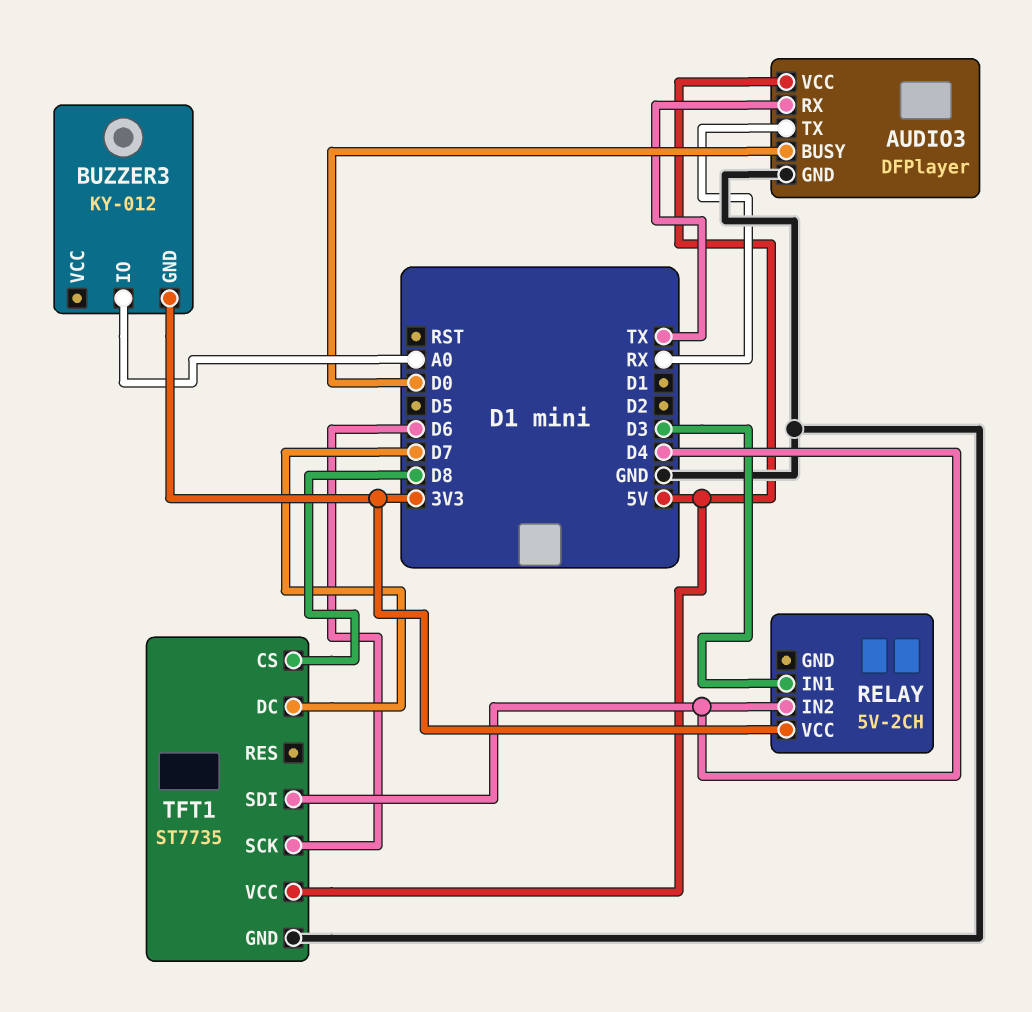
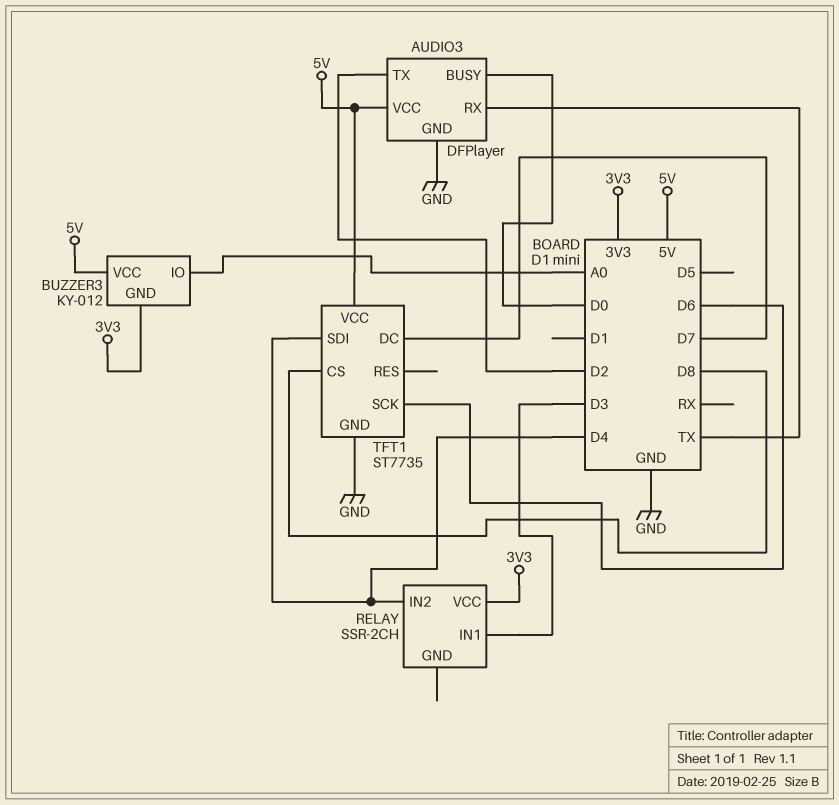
AUDIO3 pin TX: RX -> D2
BUZZER3 pin VCC: none -> 5V
RELAY: 5V-2CH -> SSR-2CH

